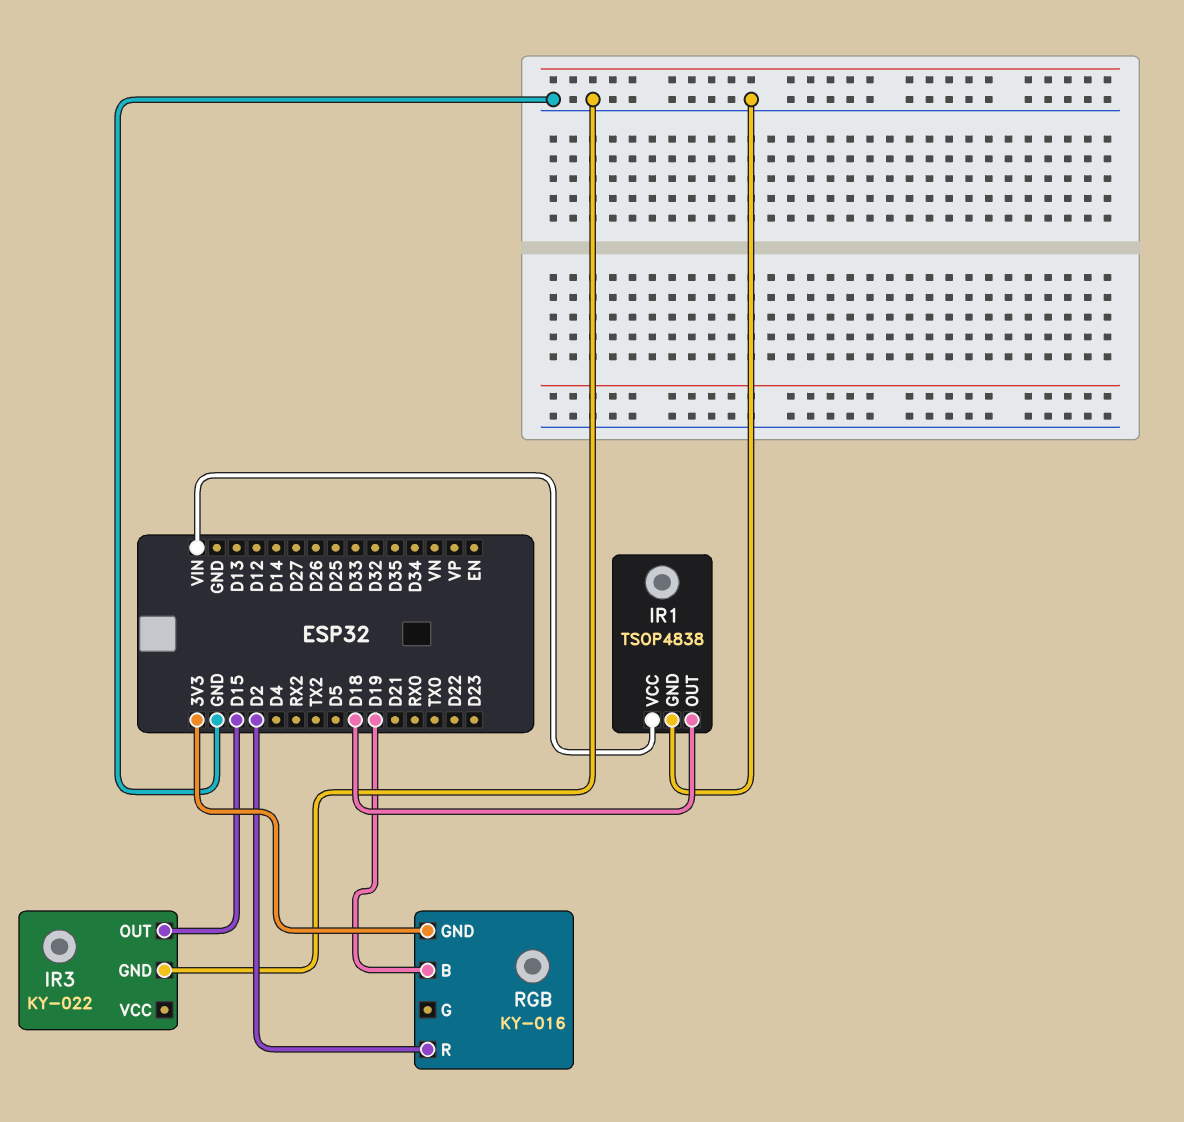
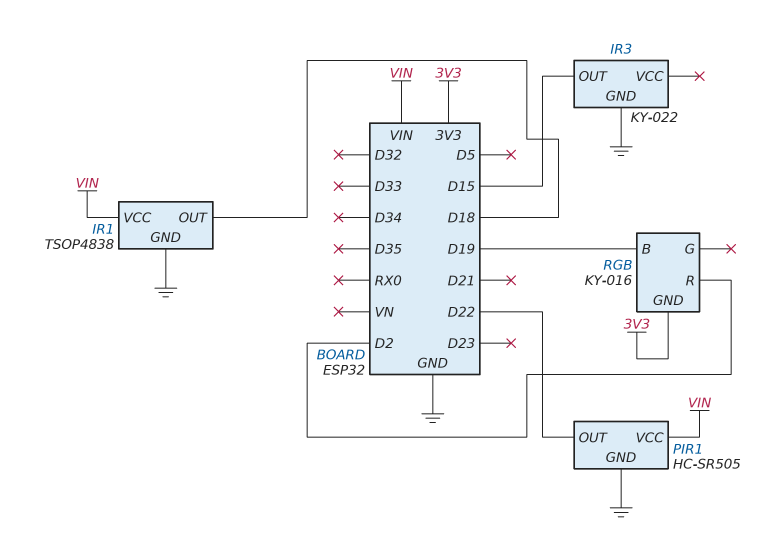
PIR1: none -> HC-SR505
PIR1 pin GND: none -> GND
PIR1 pin OUT: none -> D22
PIR1 pin VCC: none -> VIN

